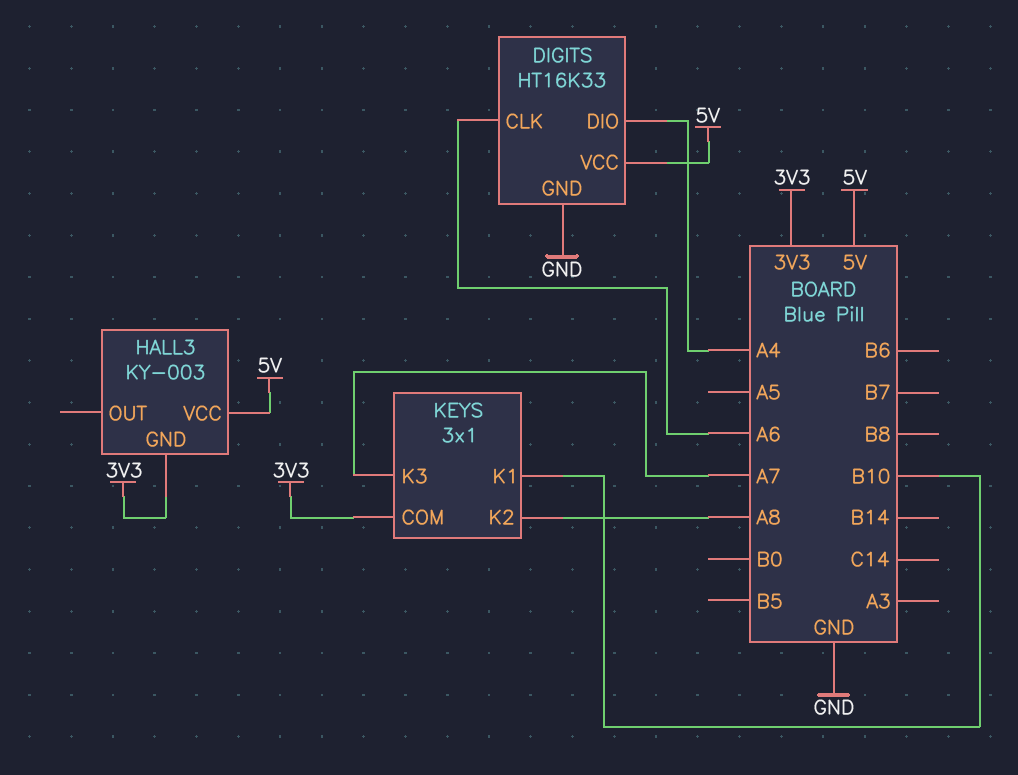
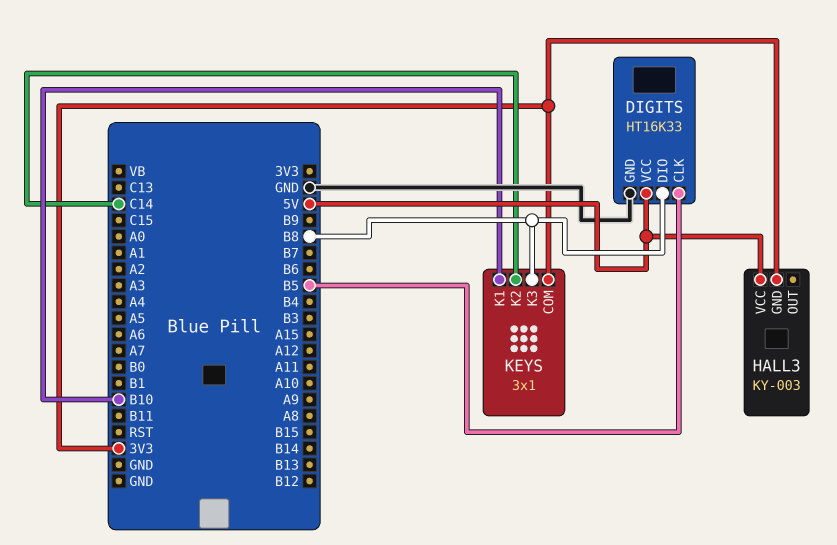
DIGITS pin CLK: A6 -> B5
DIGITS pin DIO: A4 -> B8
KEYS pin K2: A8 -> C14
KEYS pin K3: A7 -> B8

